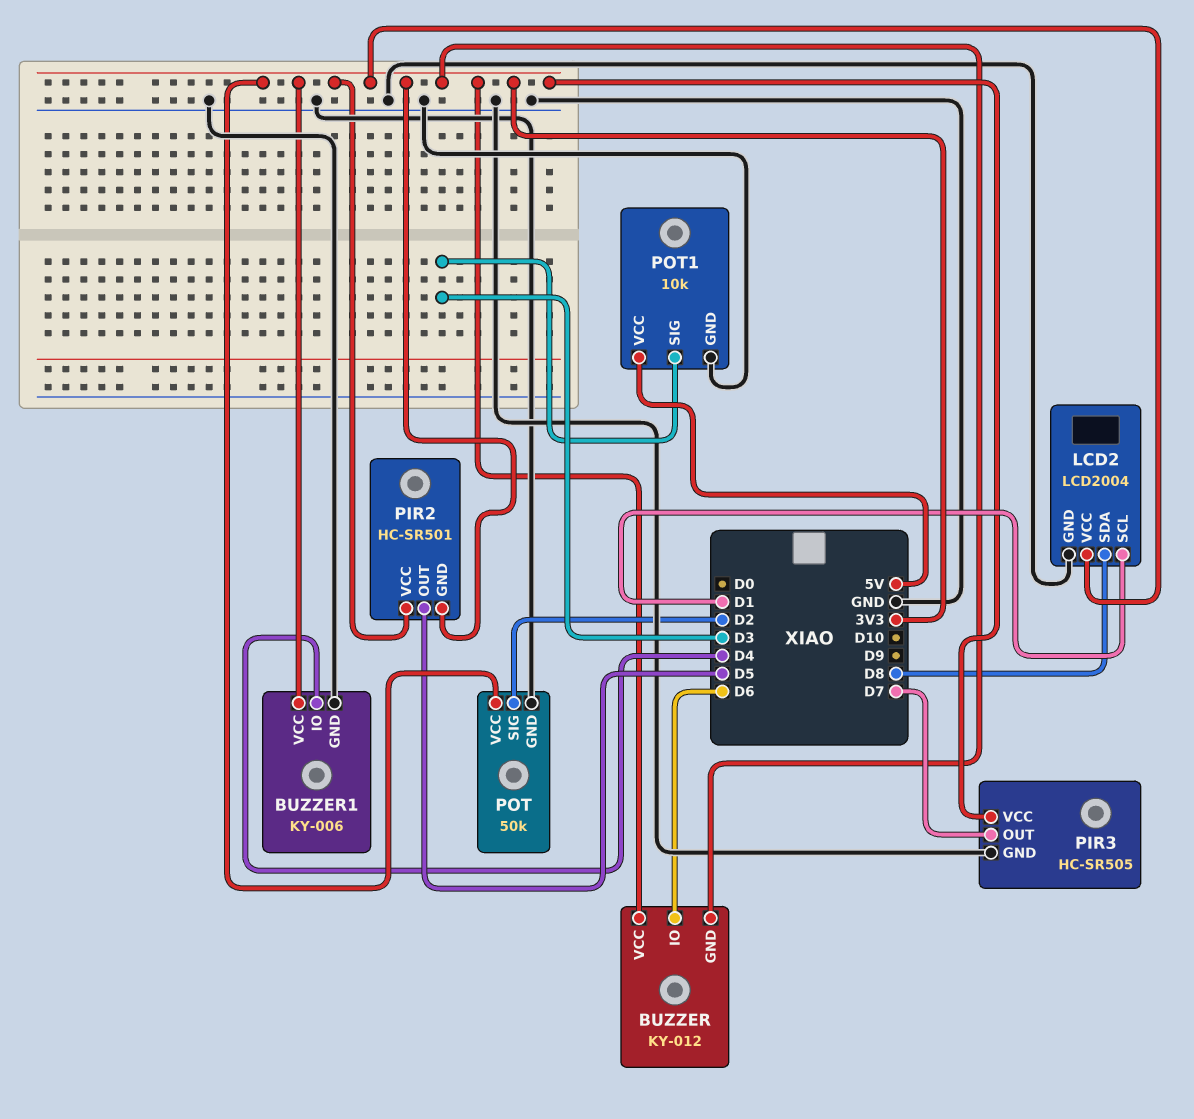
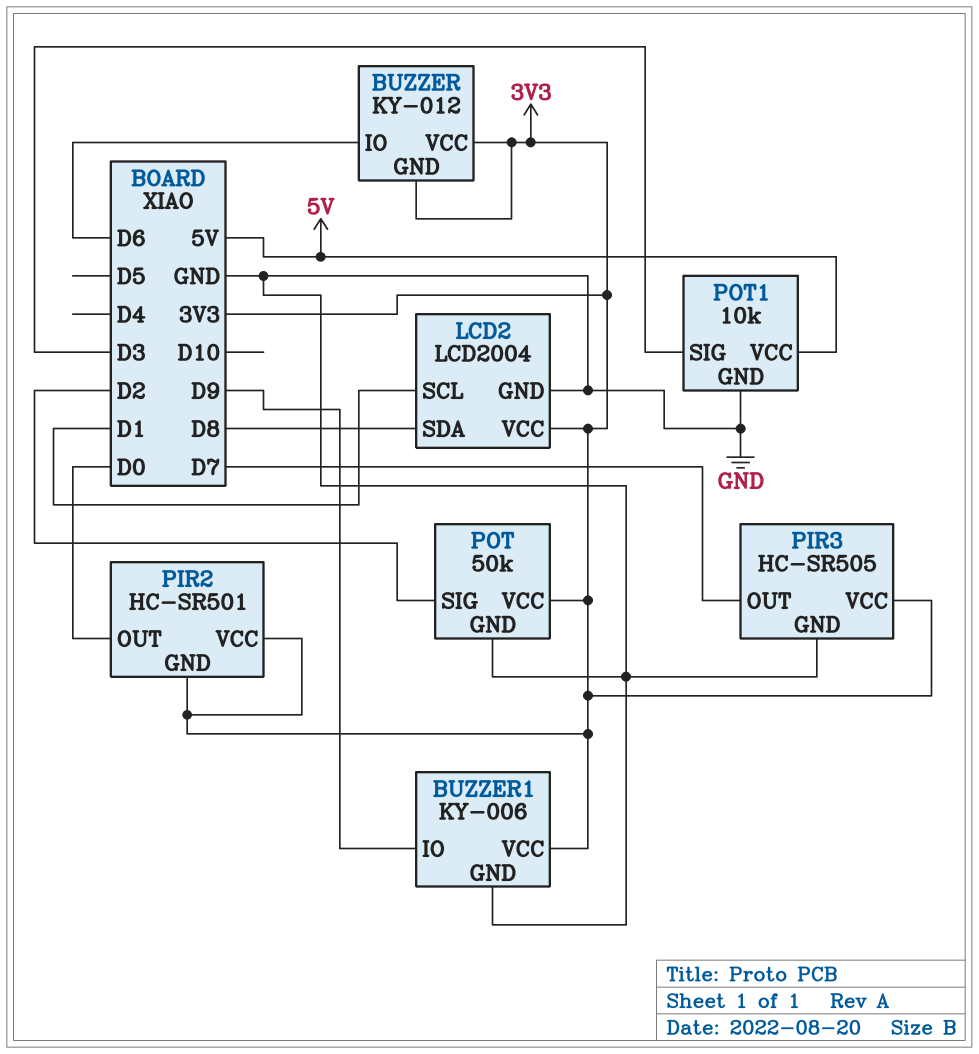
BUZZER1 pin IO: D4 -> D9
PIR2 pin OUT: D5 -> D0

